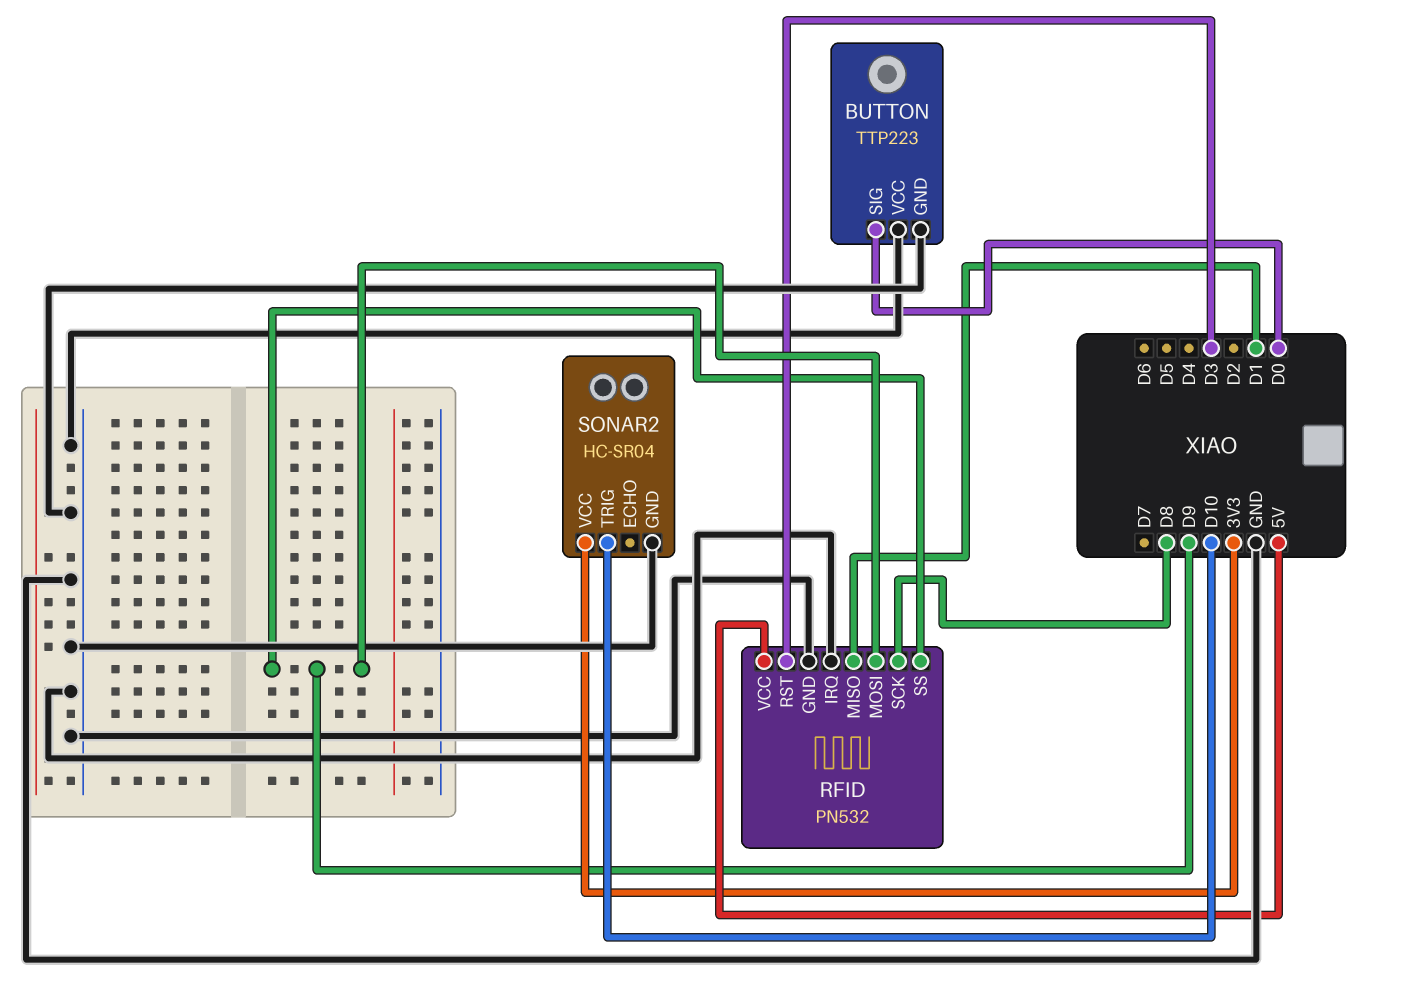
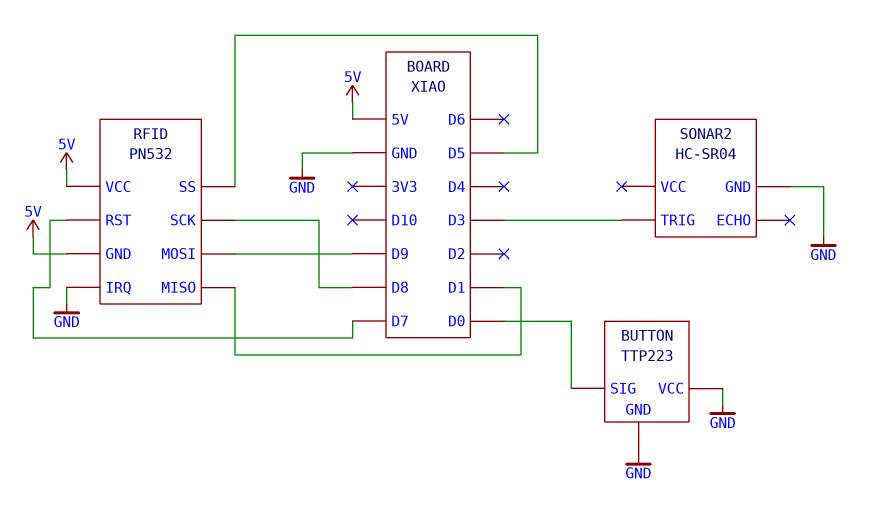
RFID pin GND: GND -> 5V
RFID pin RST: D3 -> D7
RFID pin SS: D9 -> D5
SONAR2 pin TRIG: D10 -> D3
SONAR2 pin VCC: 3V3 -> none

